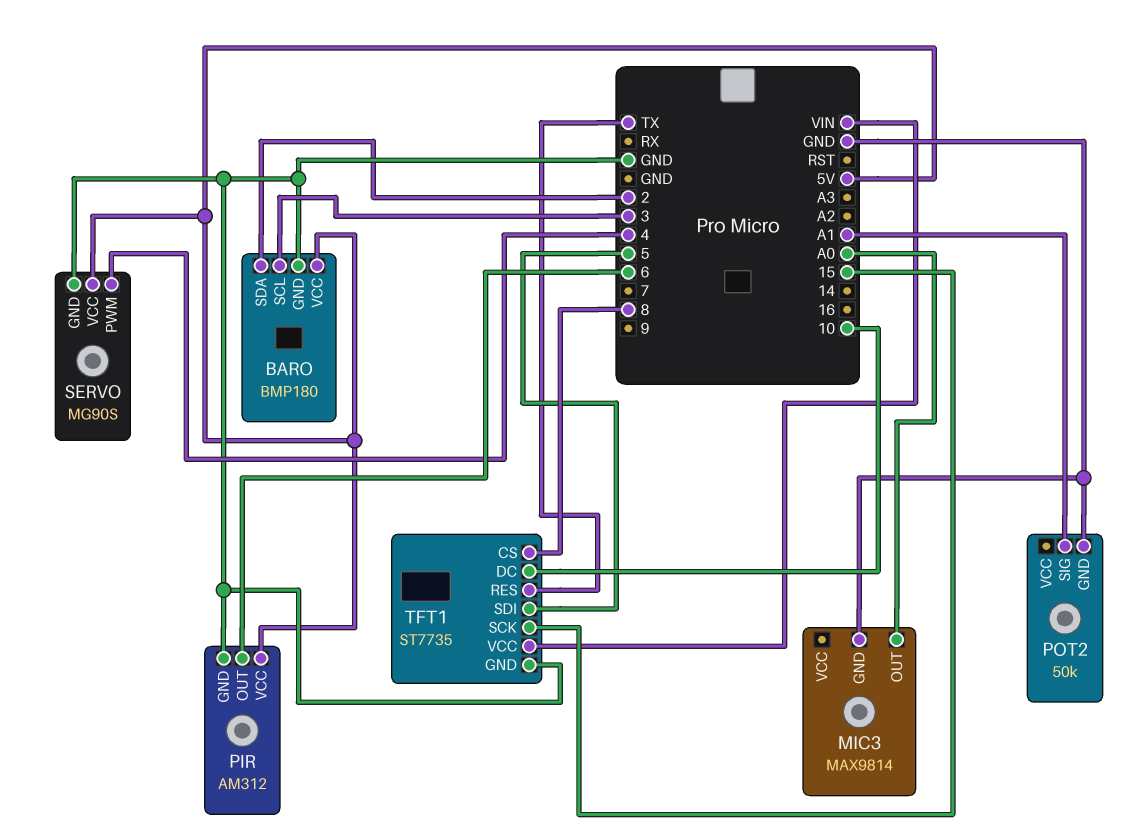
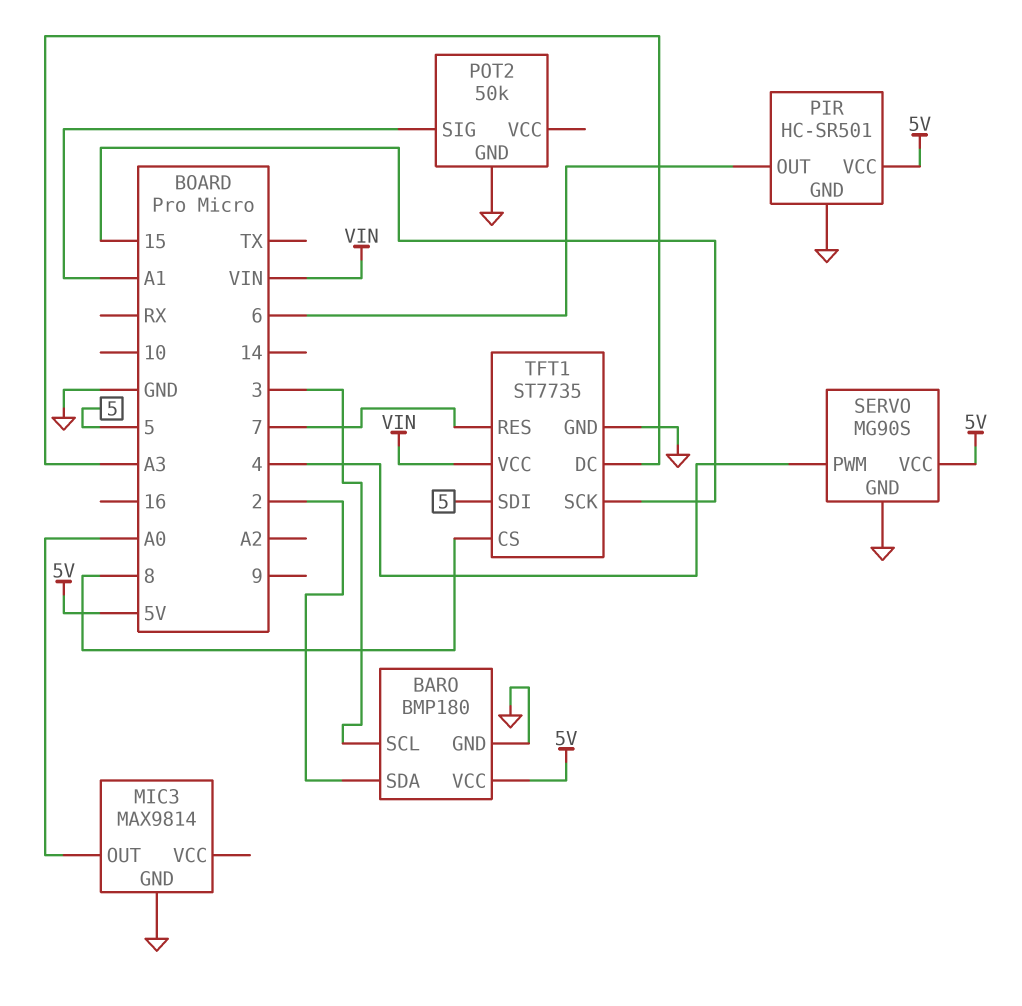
PIR: AM312 -> HC-SR501
TFT1 pin DC: 10 -> A3
TFT1 pin RES: TX -> 7

